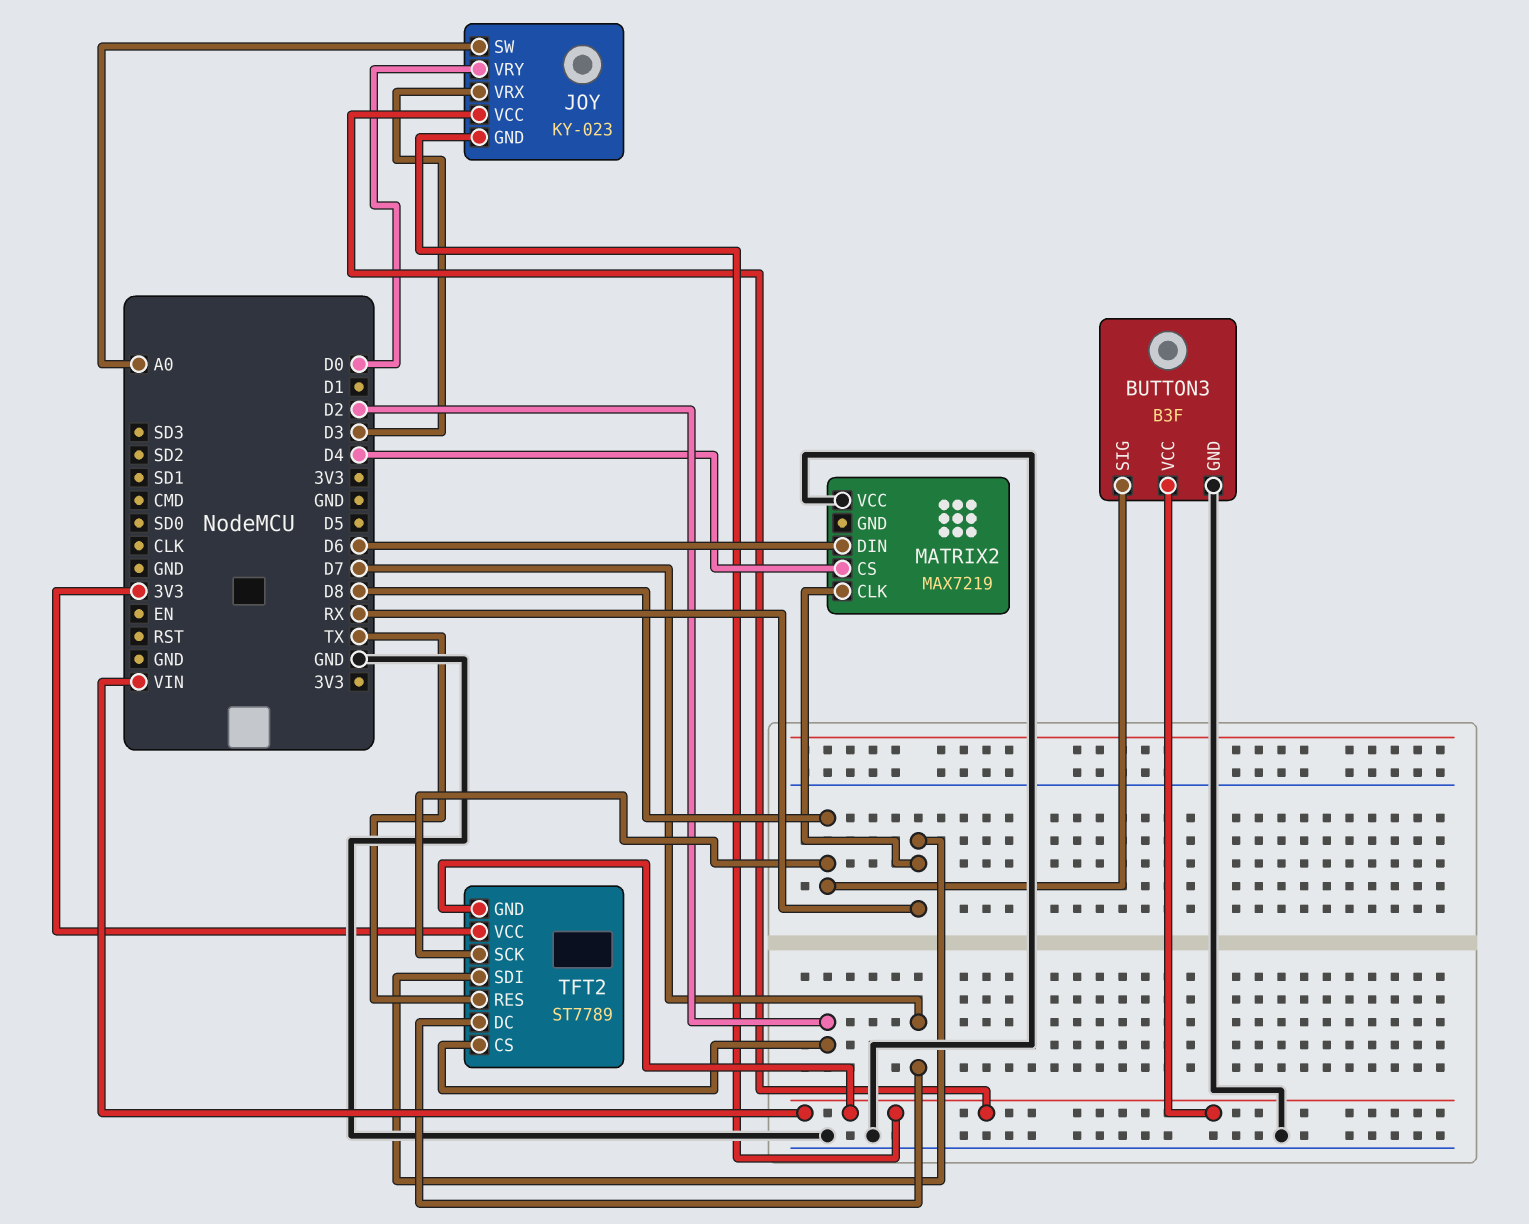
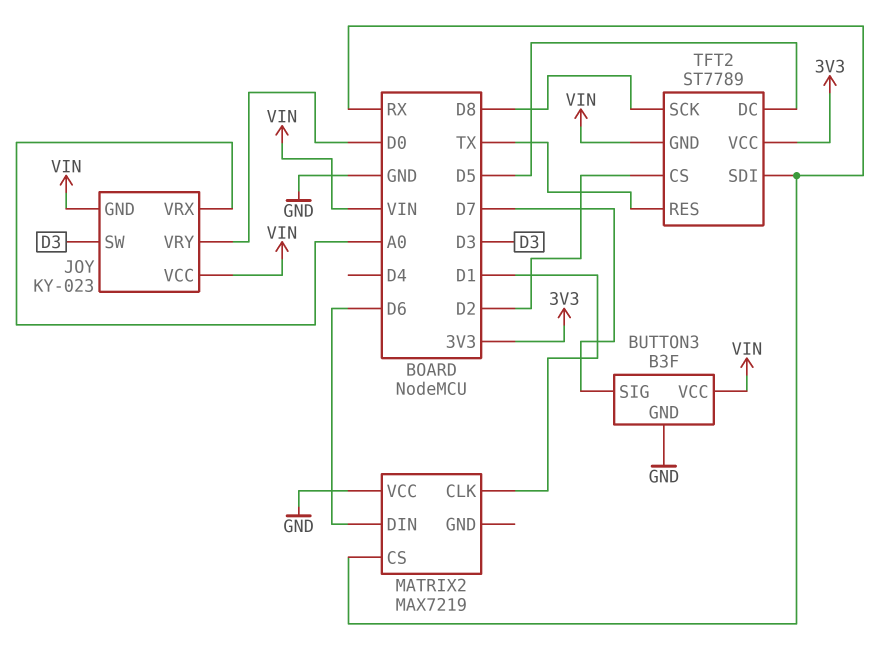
BUTTON3 pin SIG: D8 -> D7
JOY pin SW: A0 -> D3
JOY pin VRX: D3 -> A0
MATRIX2 pin CLK: RX -> D1
MATRIX2 pin CS: D4 -> RX
TFT2 pin DC: D7 -> D5

